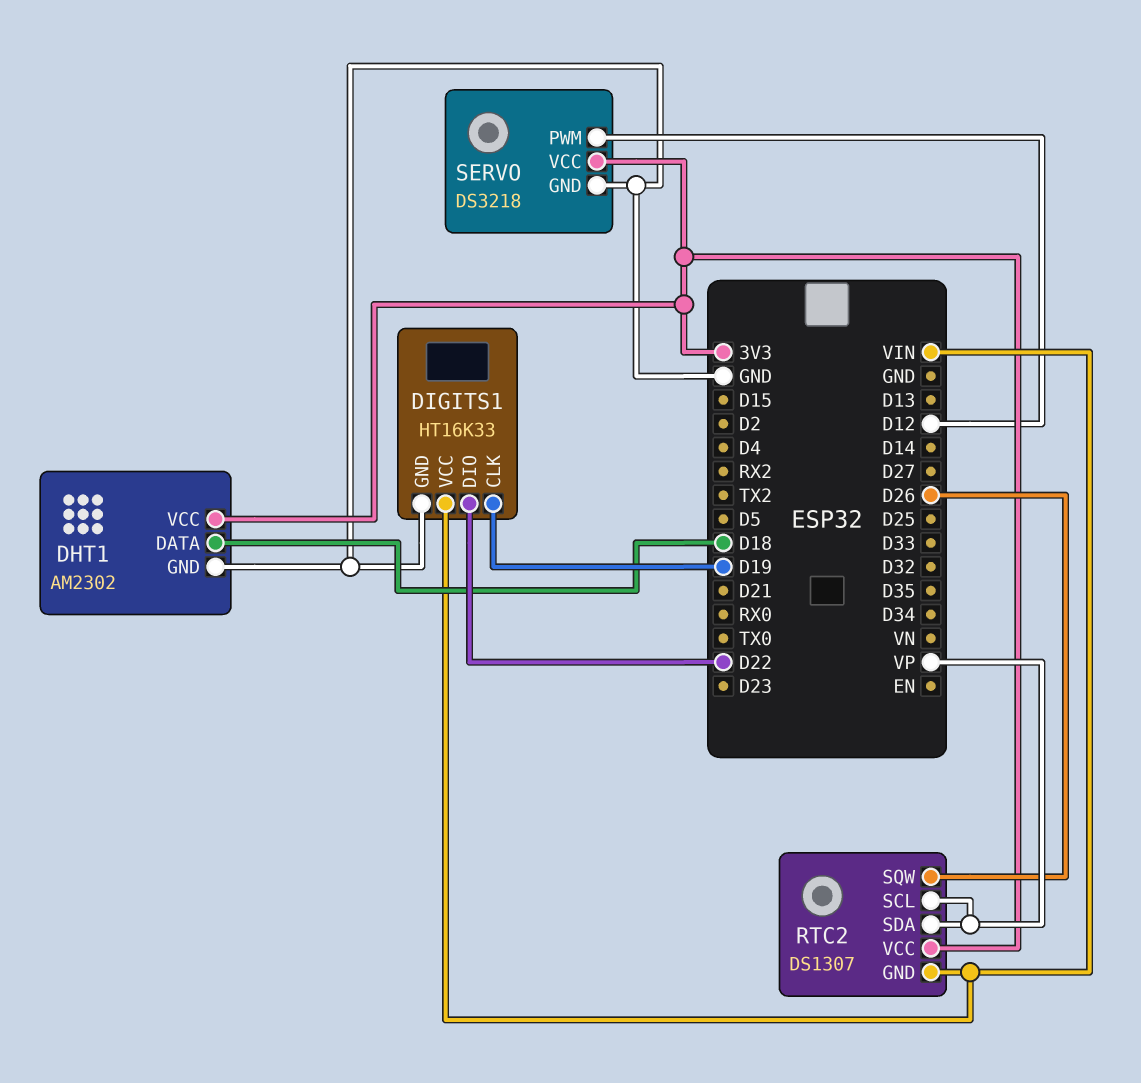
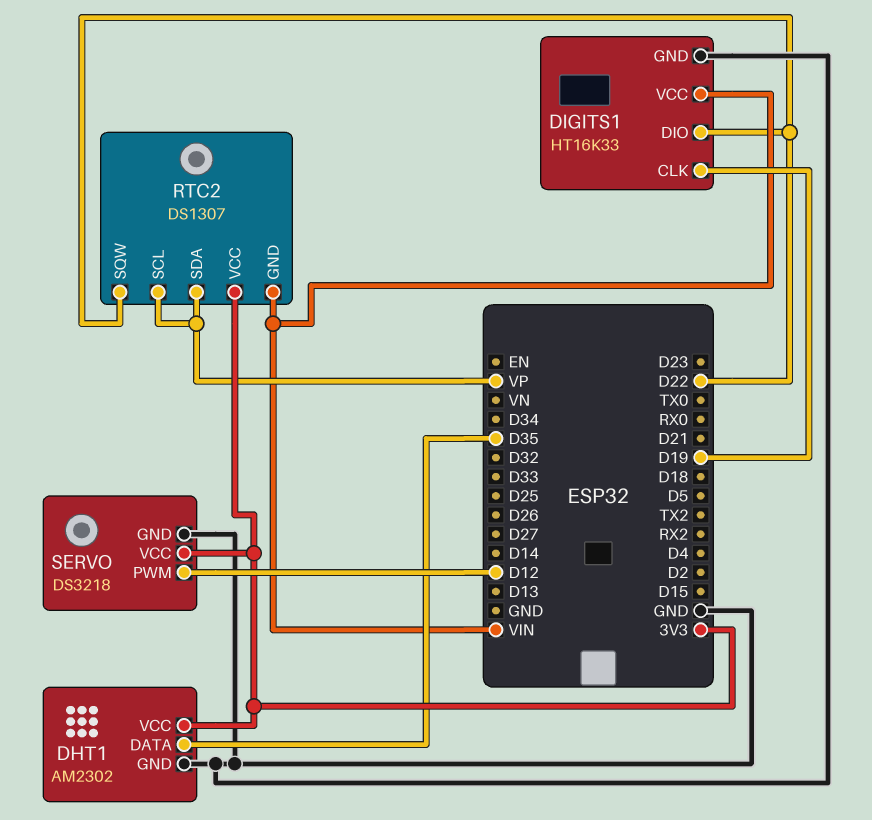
DHT1 pin DATA: D18 -> D35
RTC2 pin SQW: D26 -> D22

